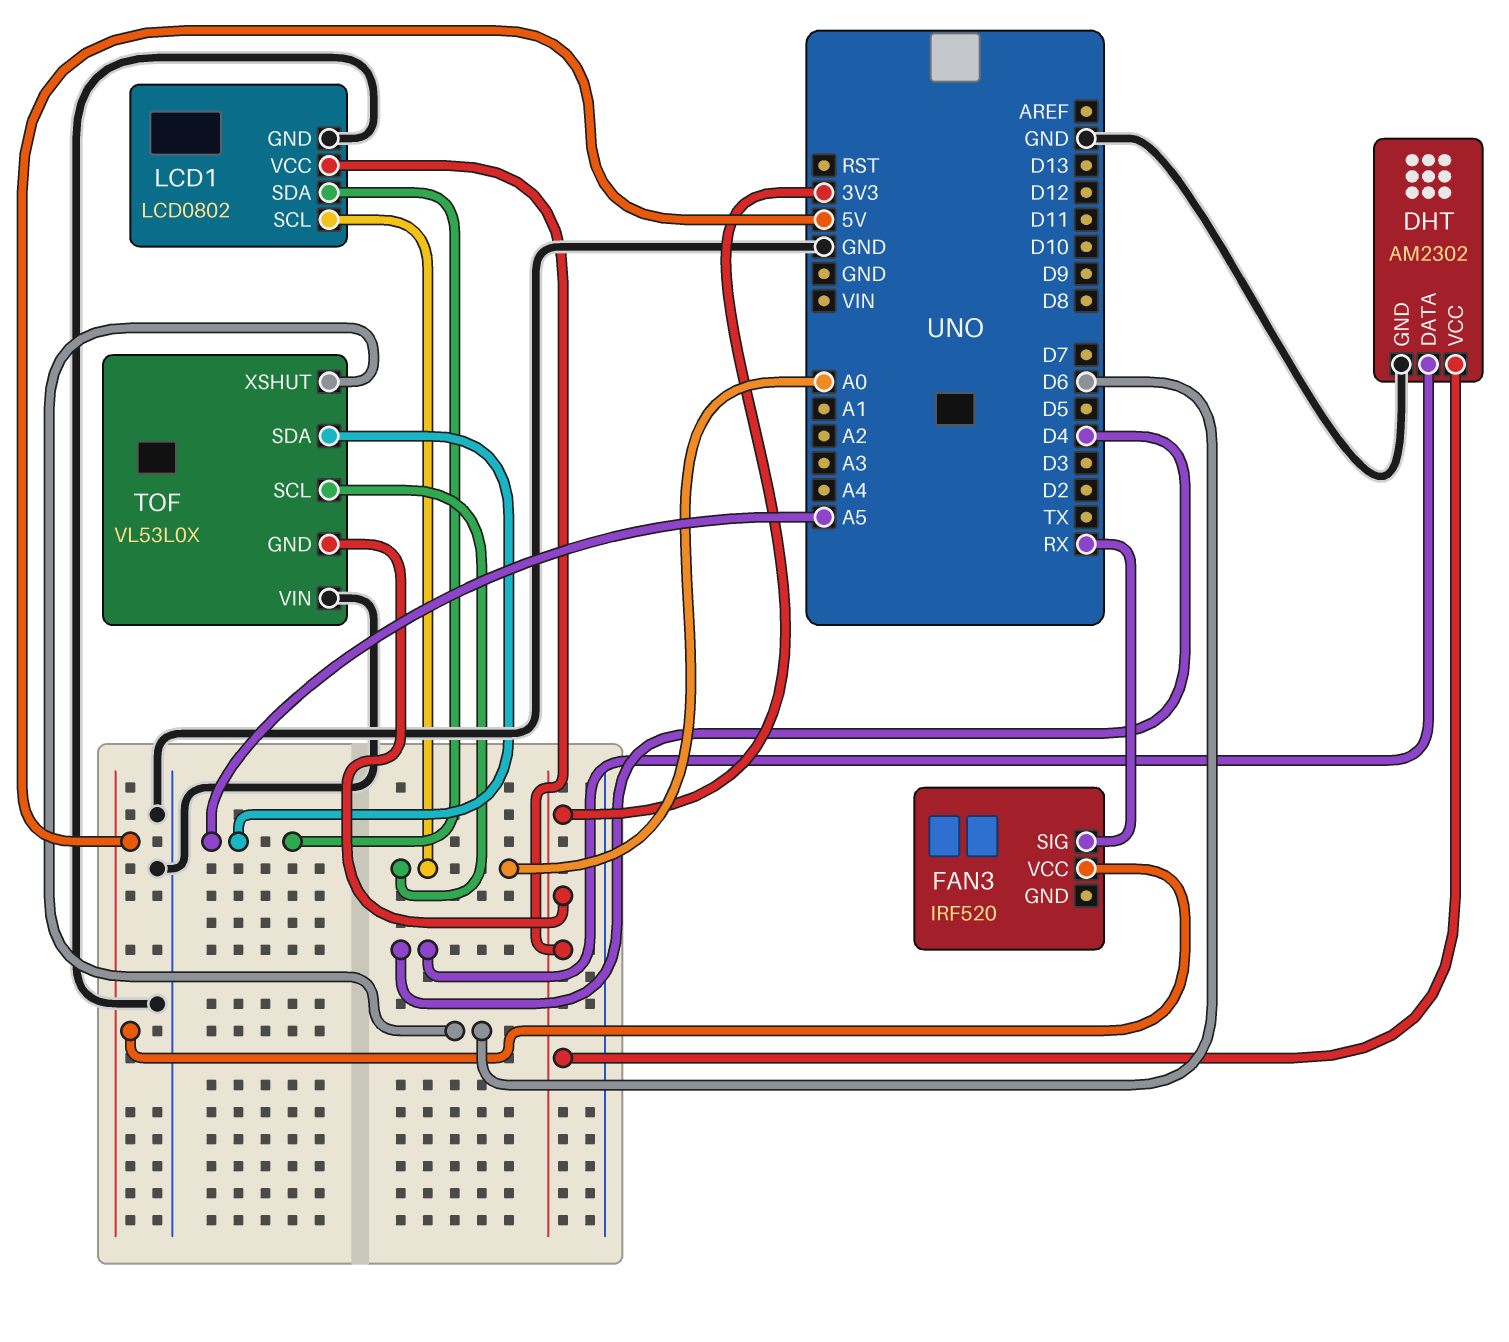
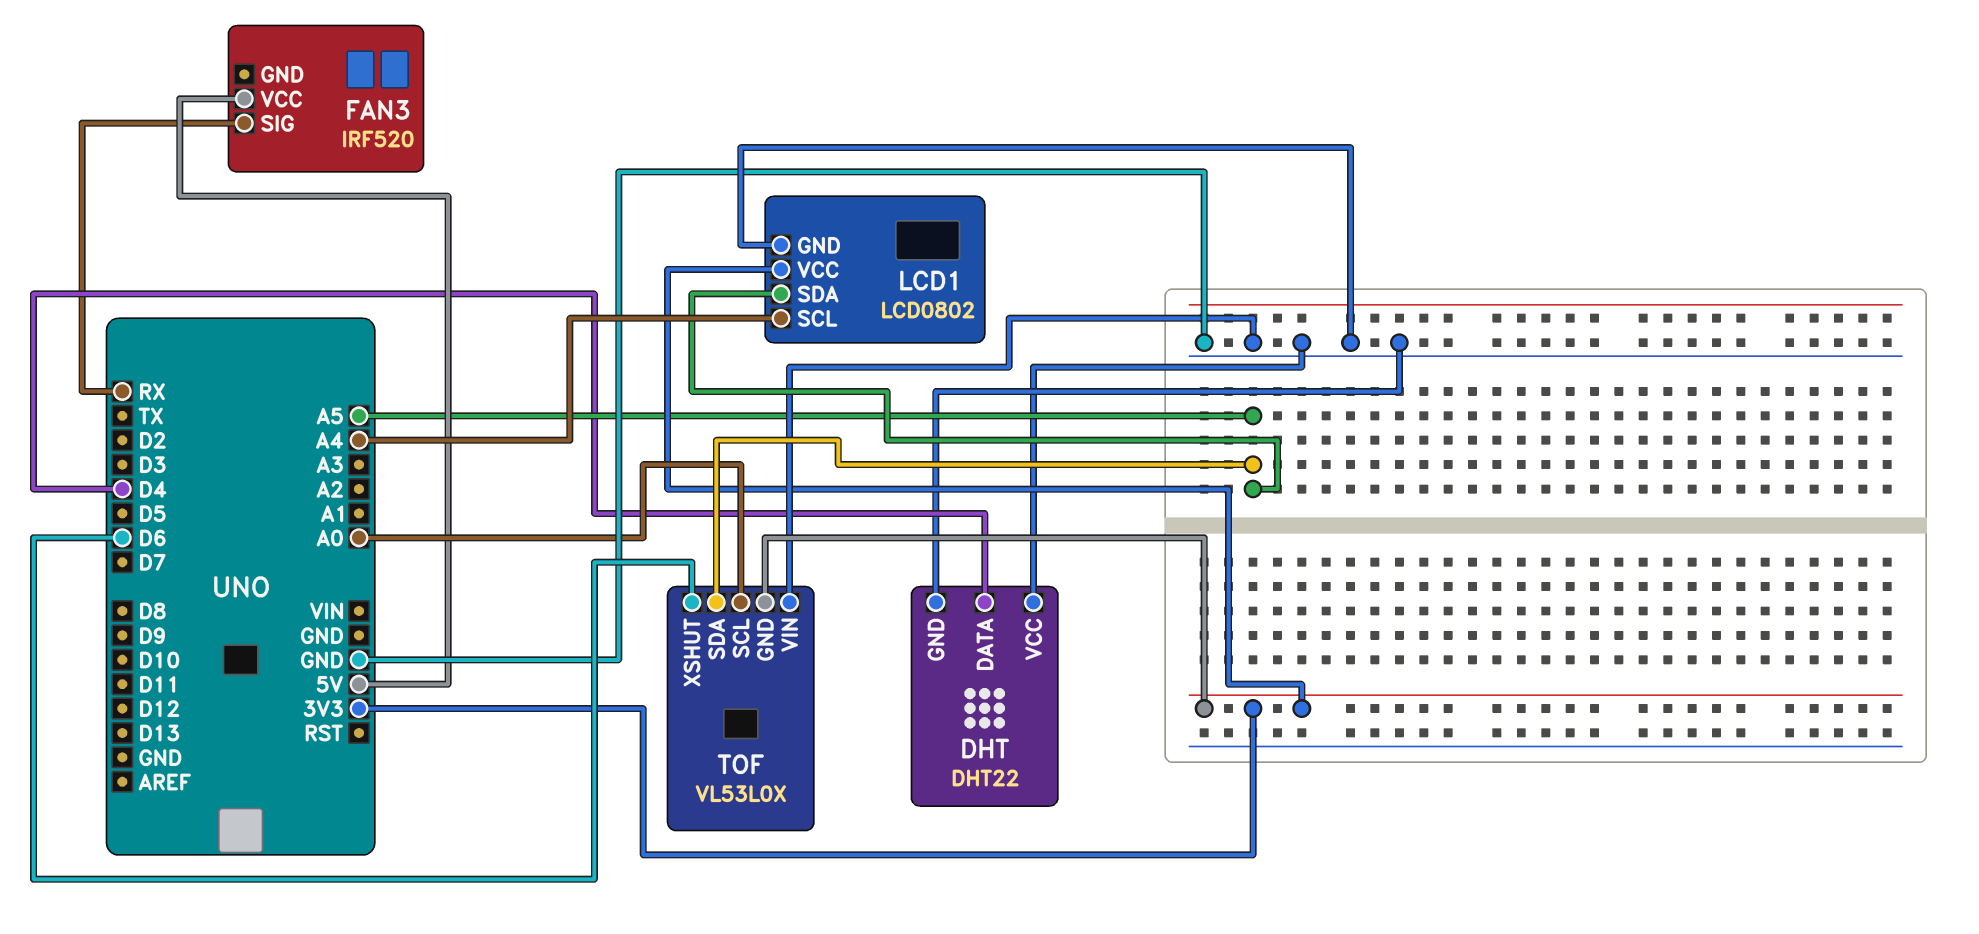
DHT: AM2302 -> DHT22
DHT pin VCC: 3V3 -> GND
LCD1 pin SCL: A0 -> A4

